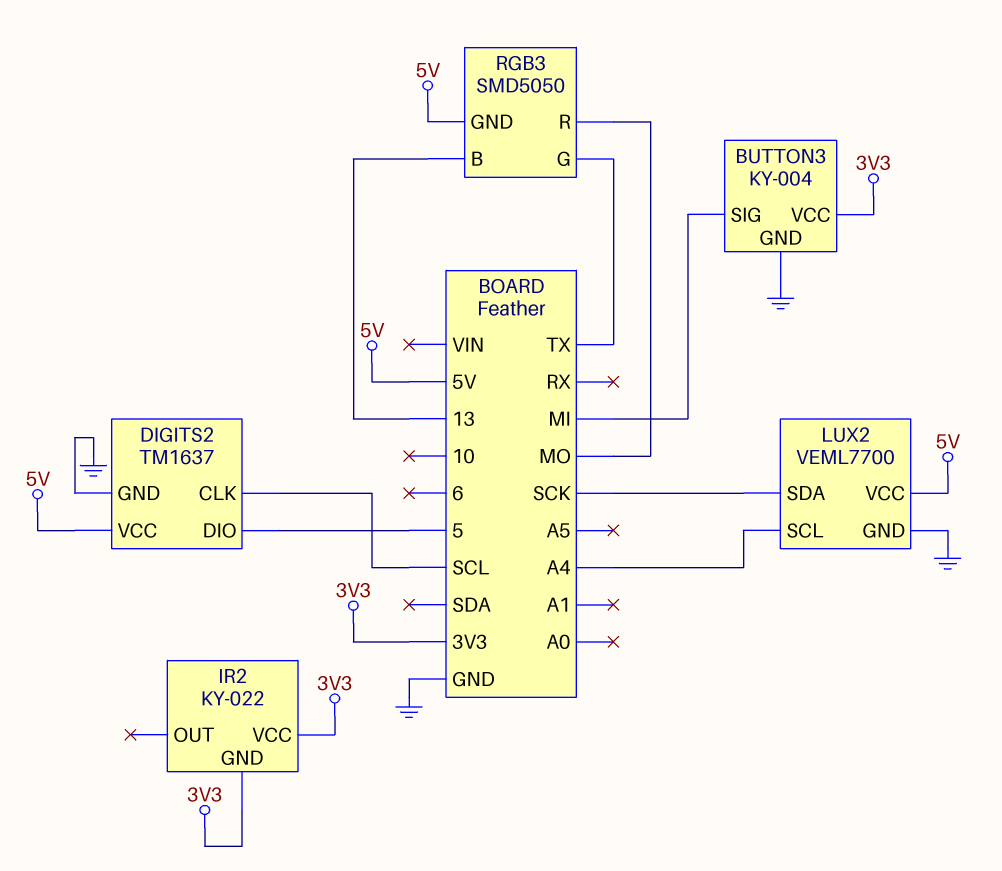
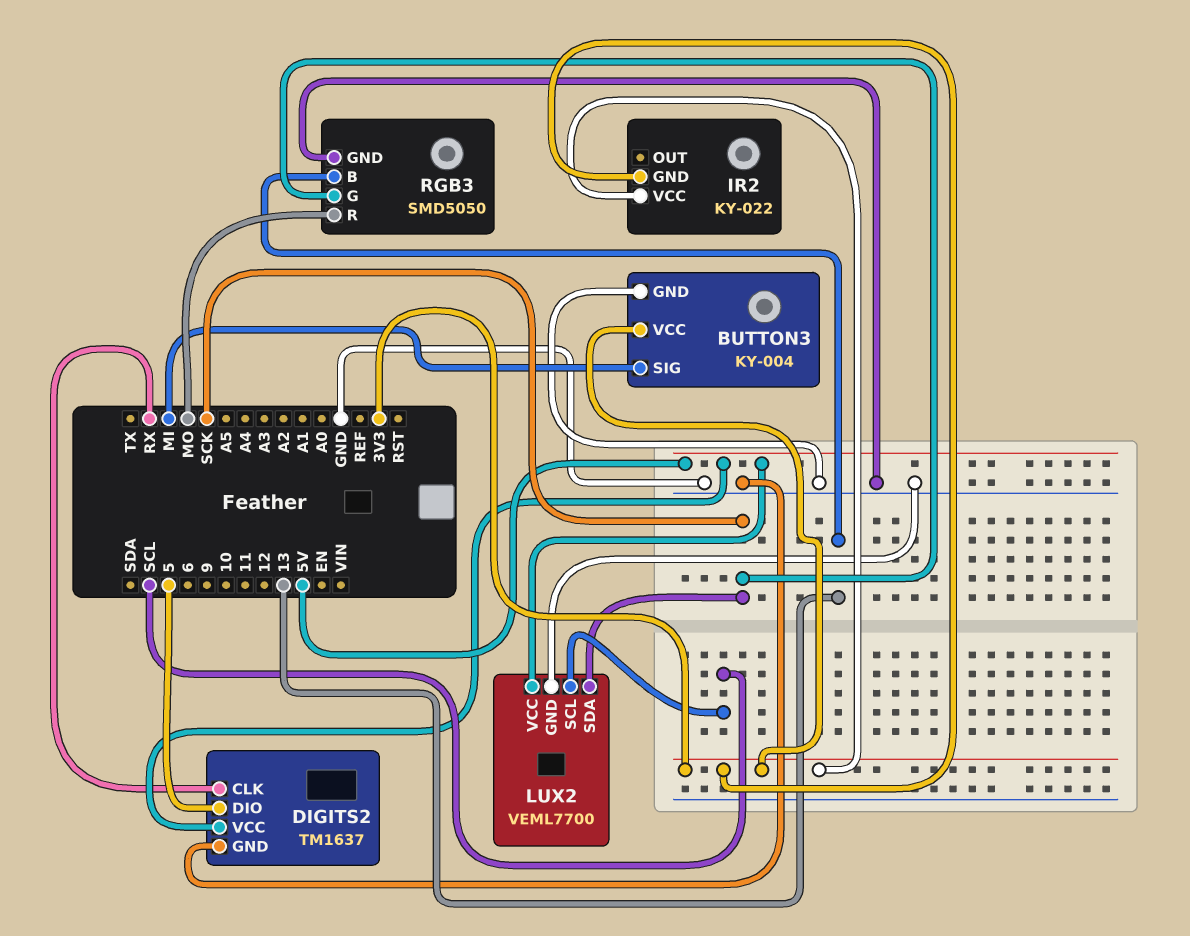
DIGITS2 pin CLK: SCL -> RX
LUX2 pin SCL: A4 -> SCL
RGB3 pin G: TX -> SCK
RGB3 pin GND: 5V -> GND

